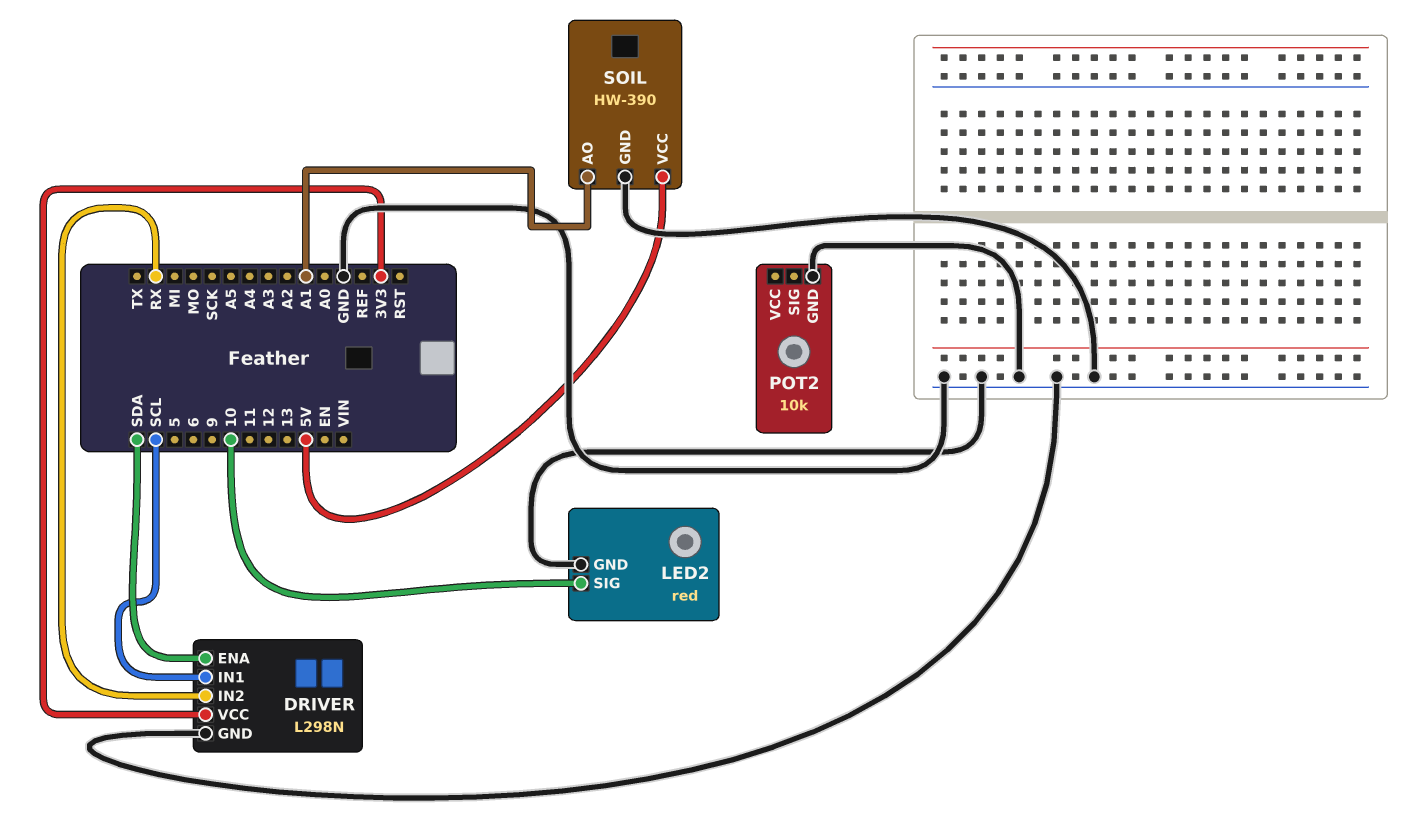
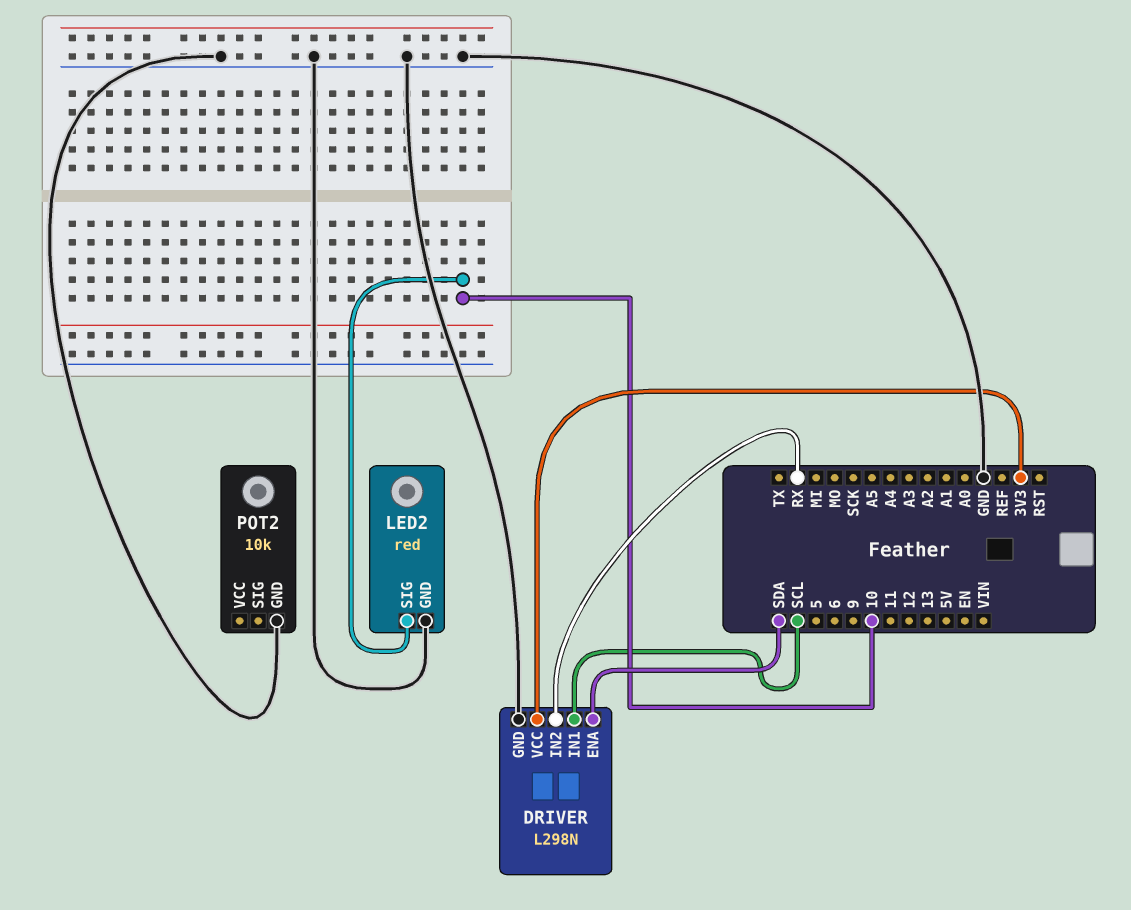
SOIL: HW-390 -> none
SOIL pin AO: A1 -> none
SOIL pin GND: GND -> none
SOIL pin VCC: 5V -> none

